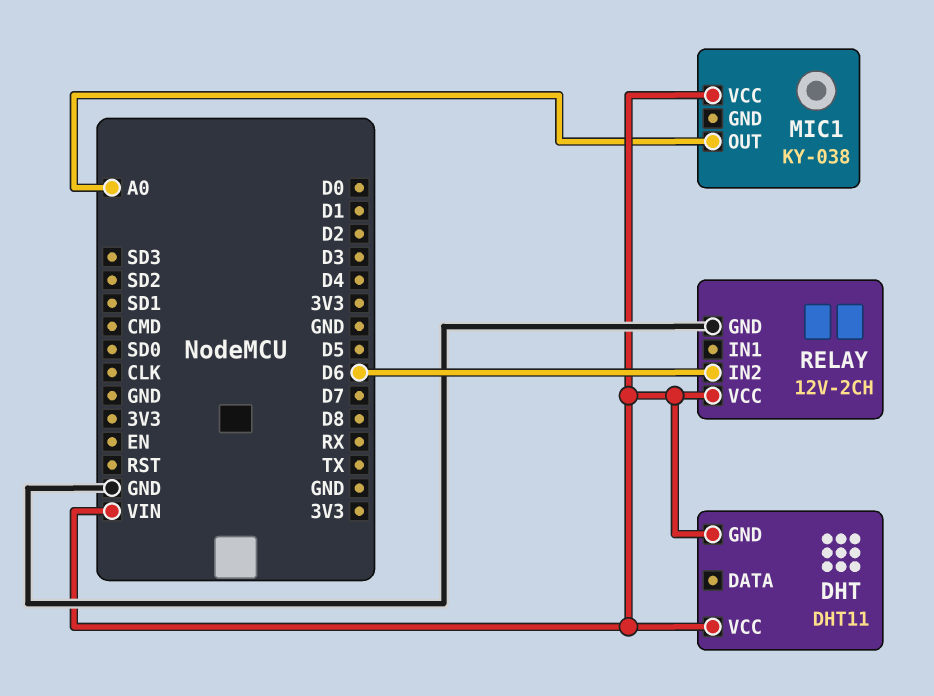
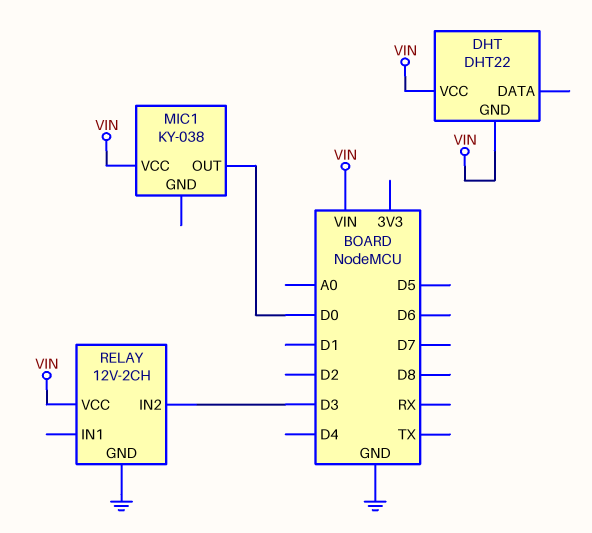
DHT: DHT11 -> DHT22
MIC1 pin OUT: A0 -> D0
RELAY pin IN2: D6 -> D3

